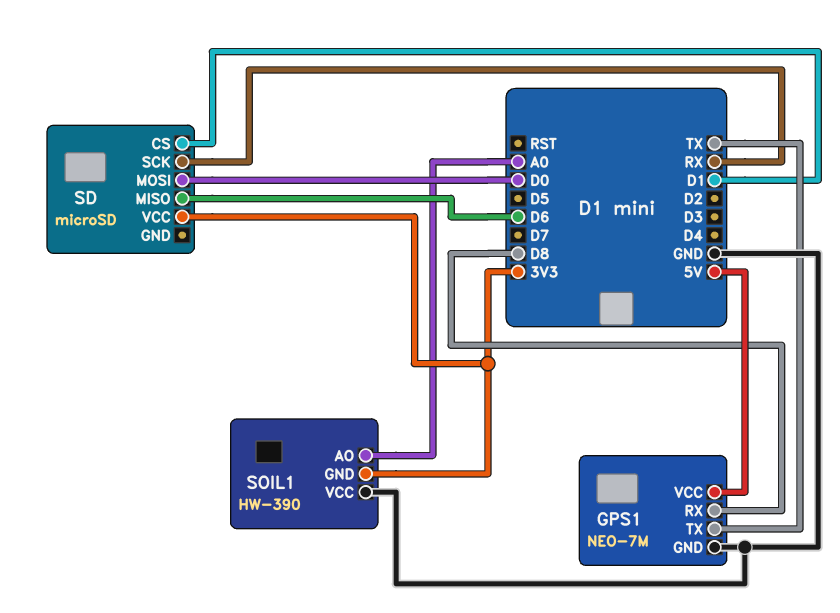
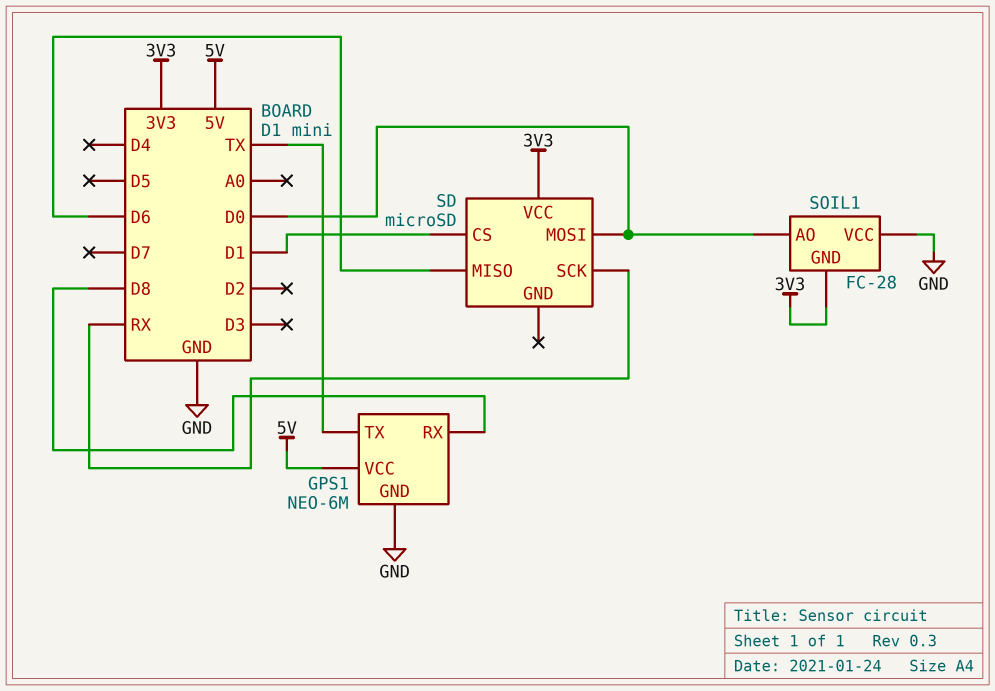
GPS1: NEO-7M -> NEO-6M
SOIL1: HW-390 -> FC-28
SOIL1 pin AO: A0 -> D0

